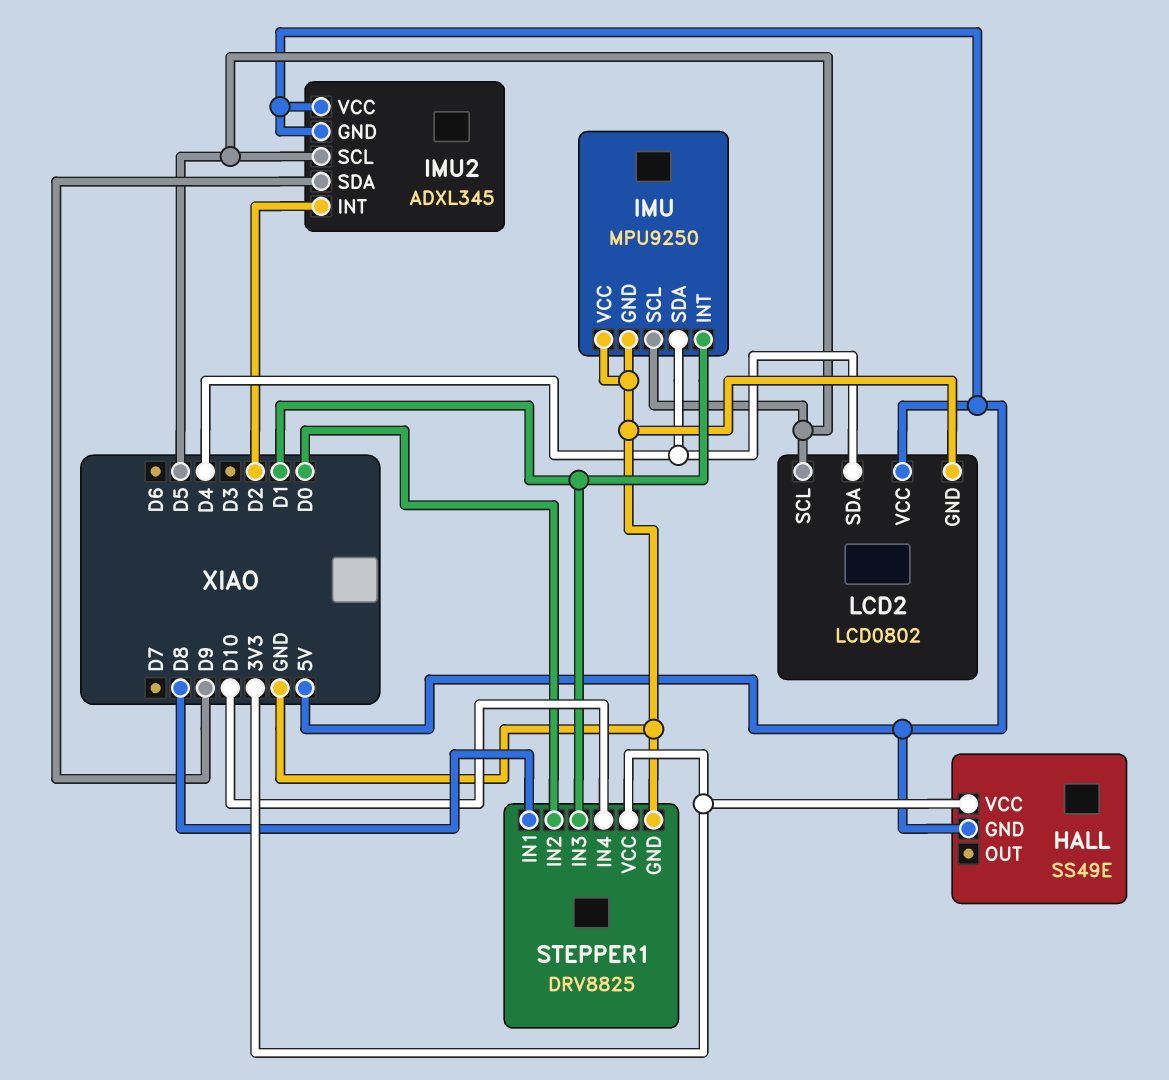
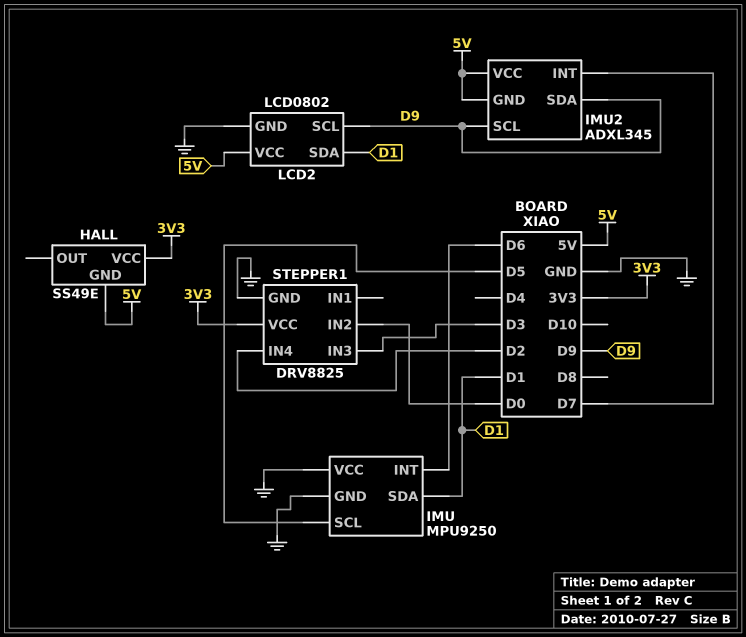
IMU pin INT: D1 -> D6
IMU pin SDA: D4 -> D1
IMU2 pin INT: D2 -> D7
IMU2 pin SCL: D5 -> D9
LCD2 pin SCL: D5 -> D9
LCD2 pin SDA: D4 -> D1
STEPPER1 pin IN1: D8 -> none
STEPPER1 pin IN3: D1 -> D3
STEPPER1 pin IN4: D10 -> D2

